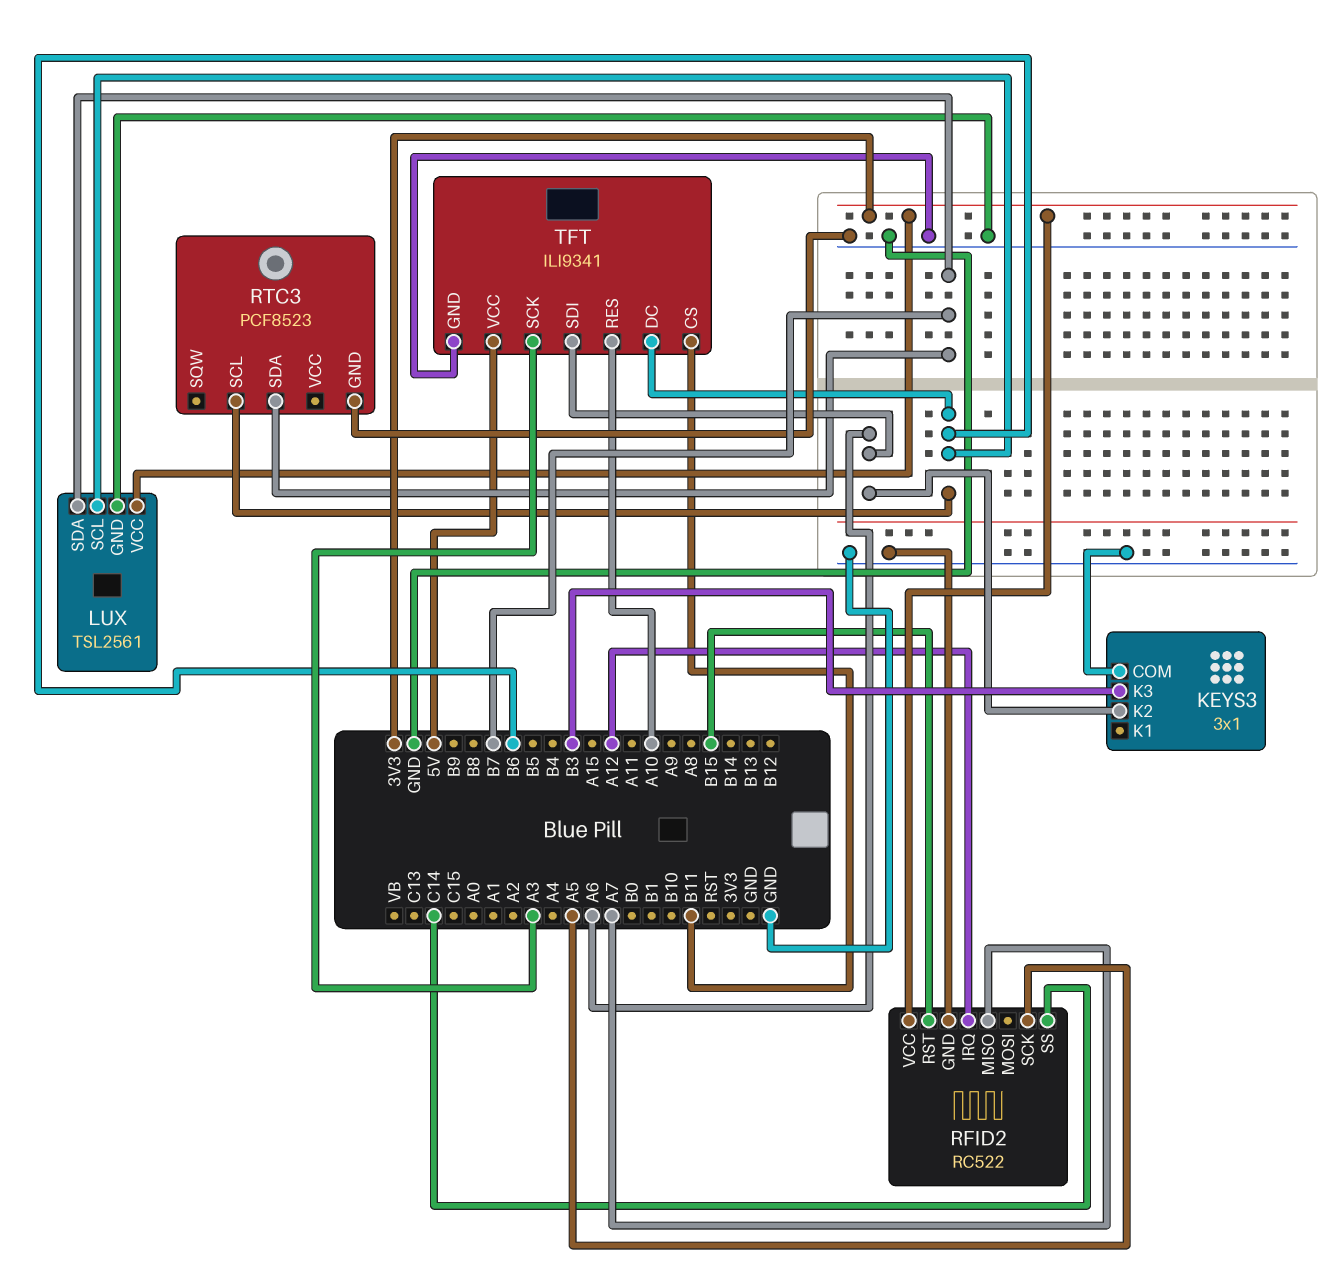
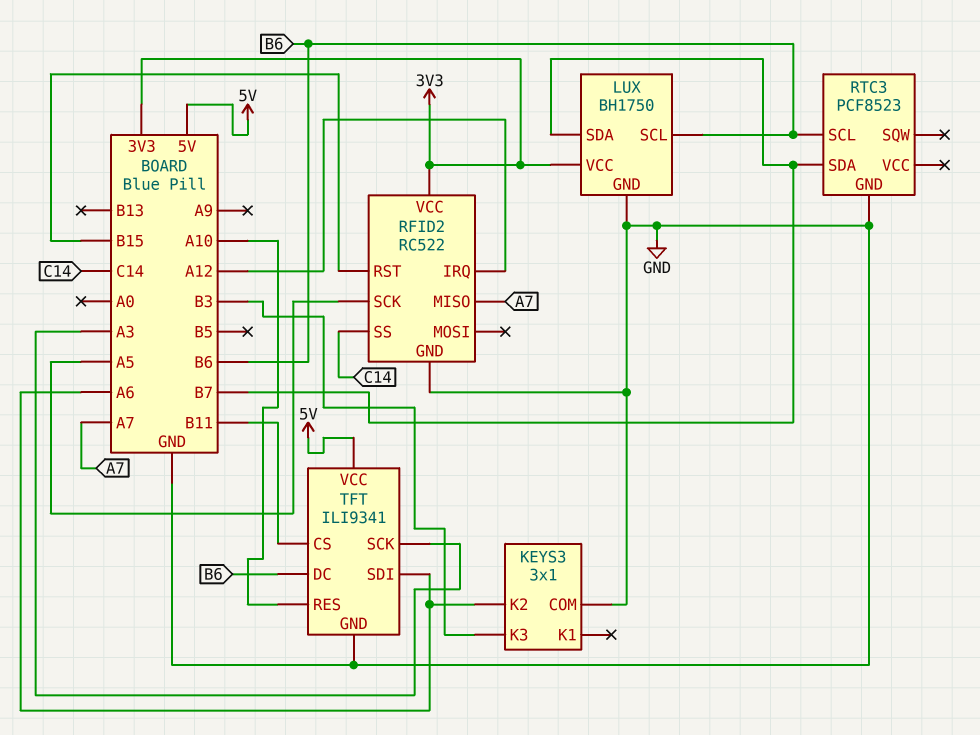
LUX: TSL2561 -> BH1750

